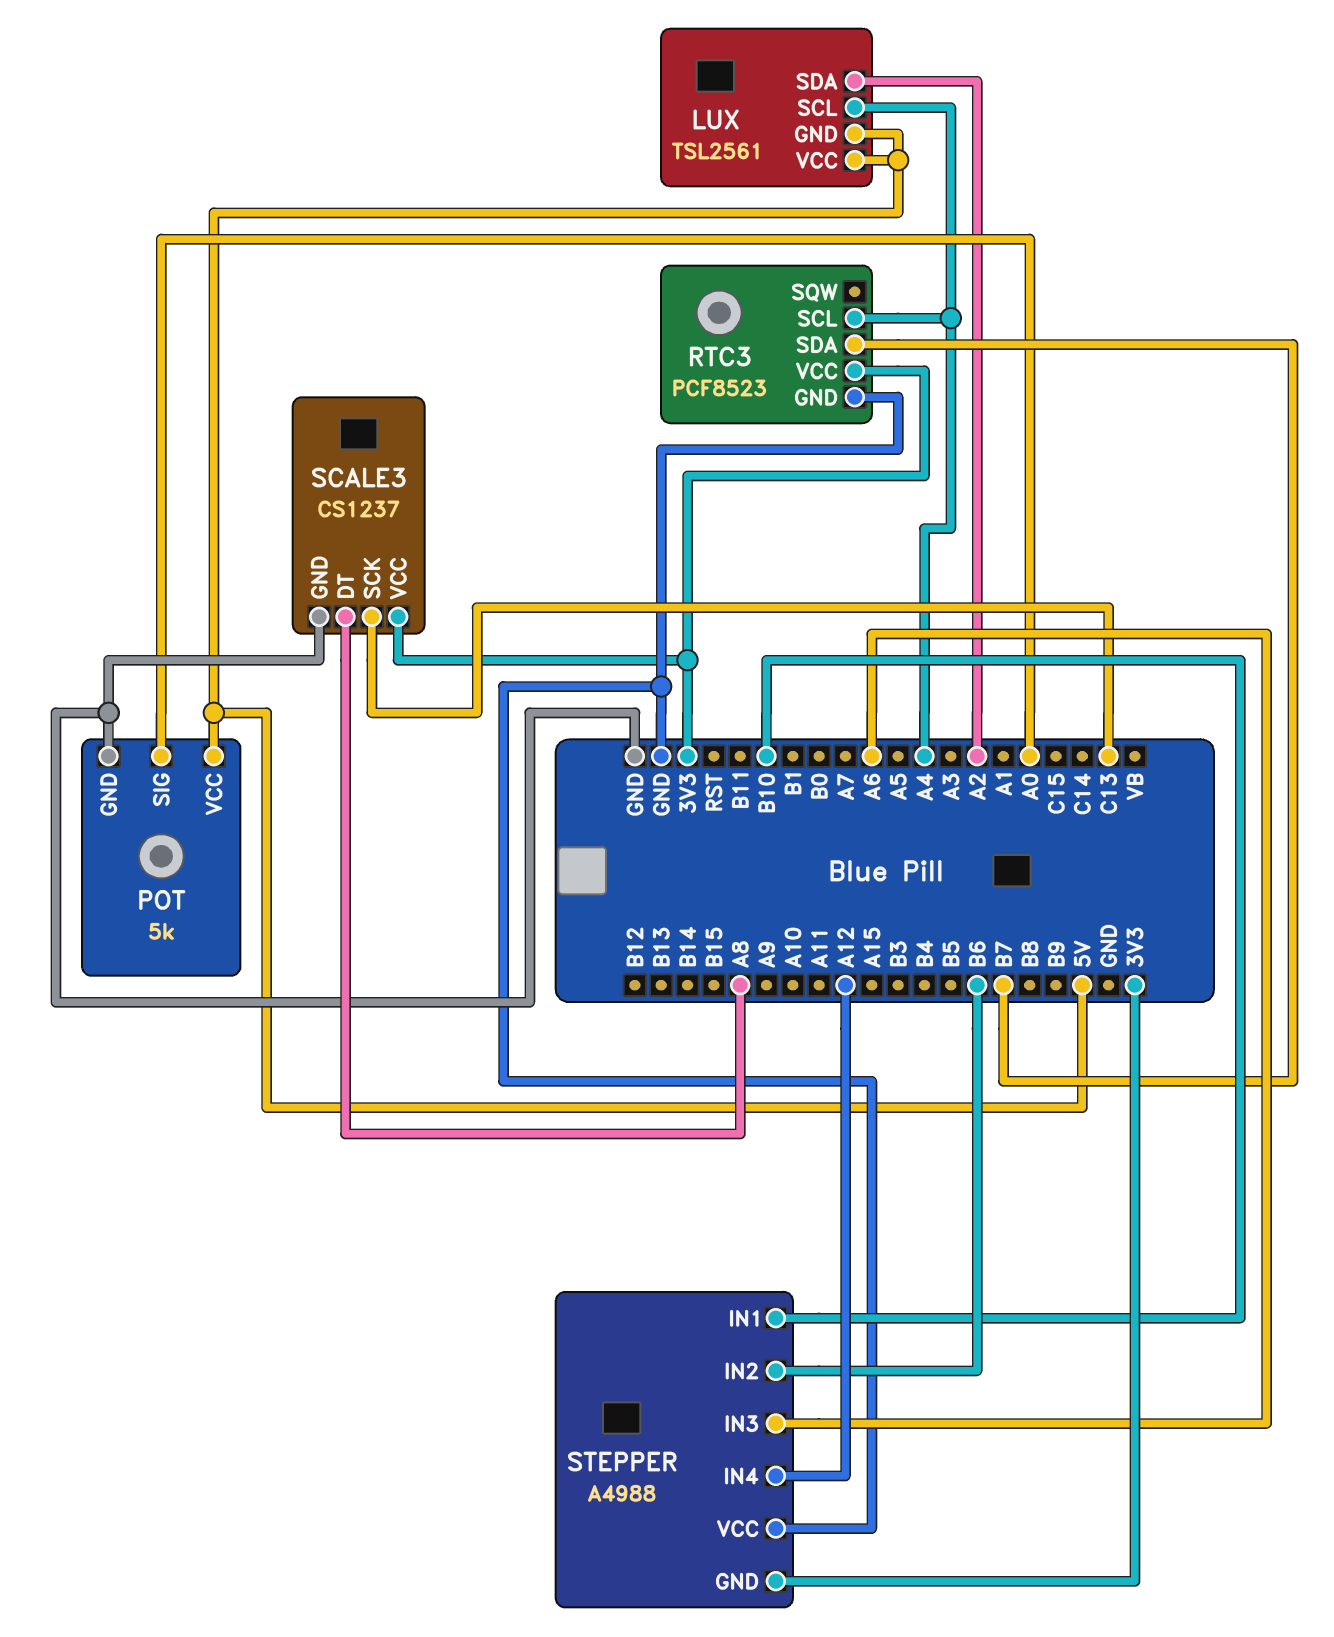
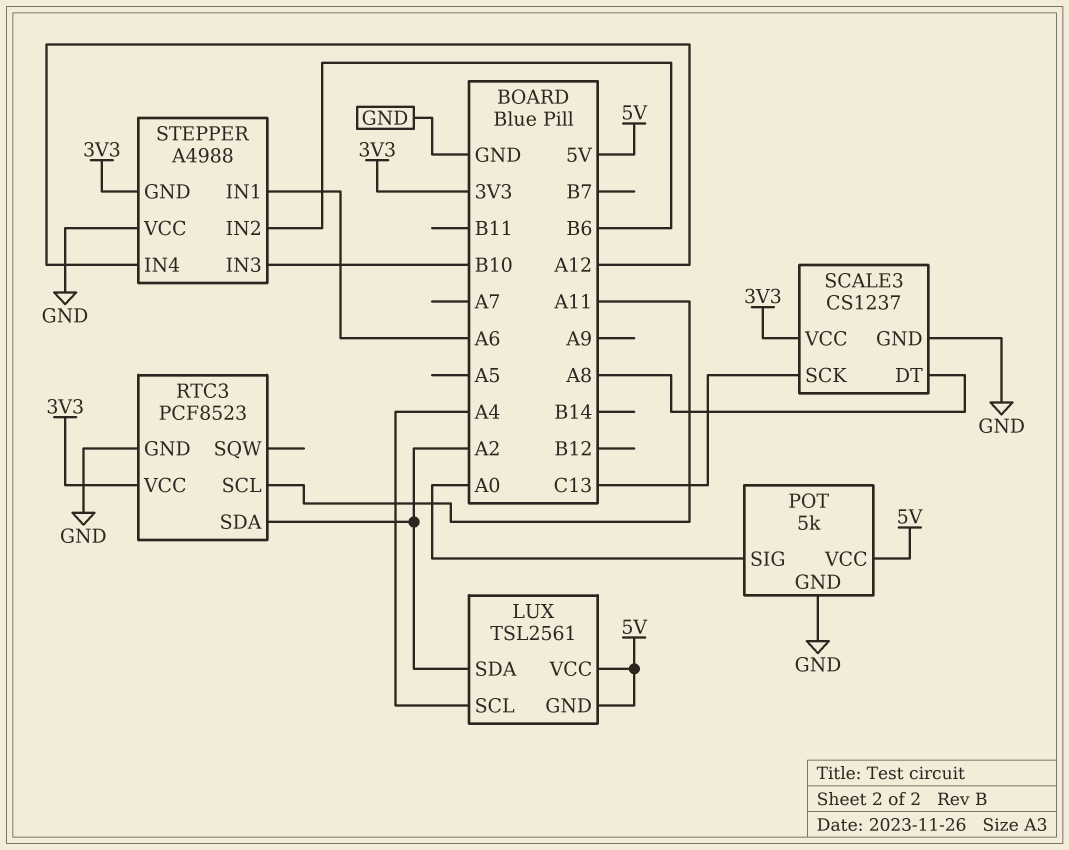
RTC3 pin SCL: A4 -> A11
RTC3 pin SDA: B7 -> A2
STEPPER pin IN1: B10 -> A6
STEPPER pin IN3: A6 -> B10

